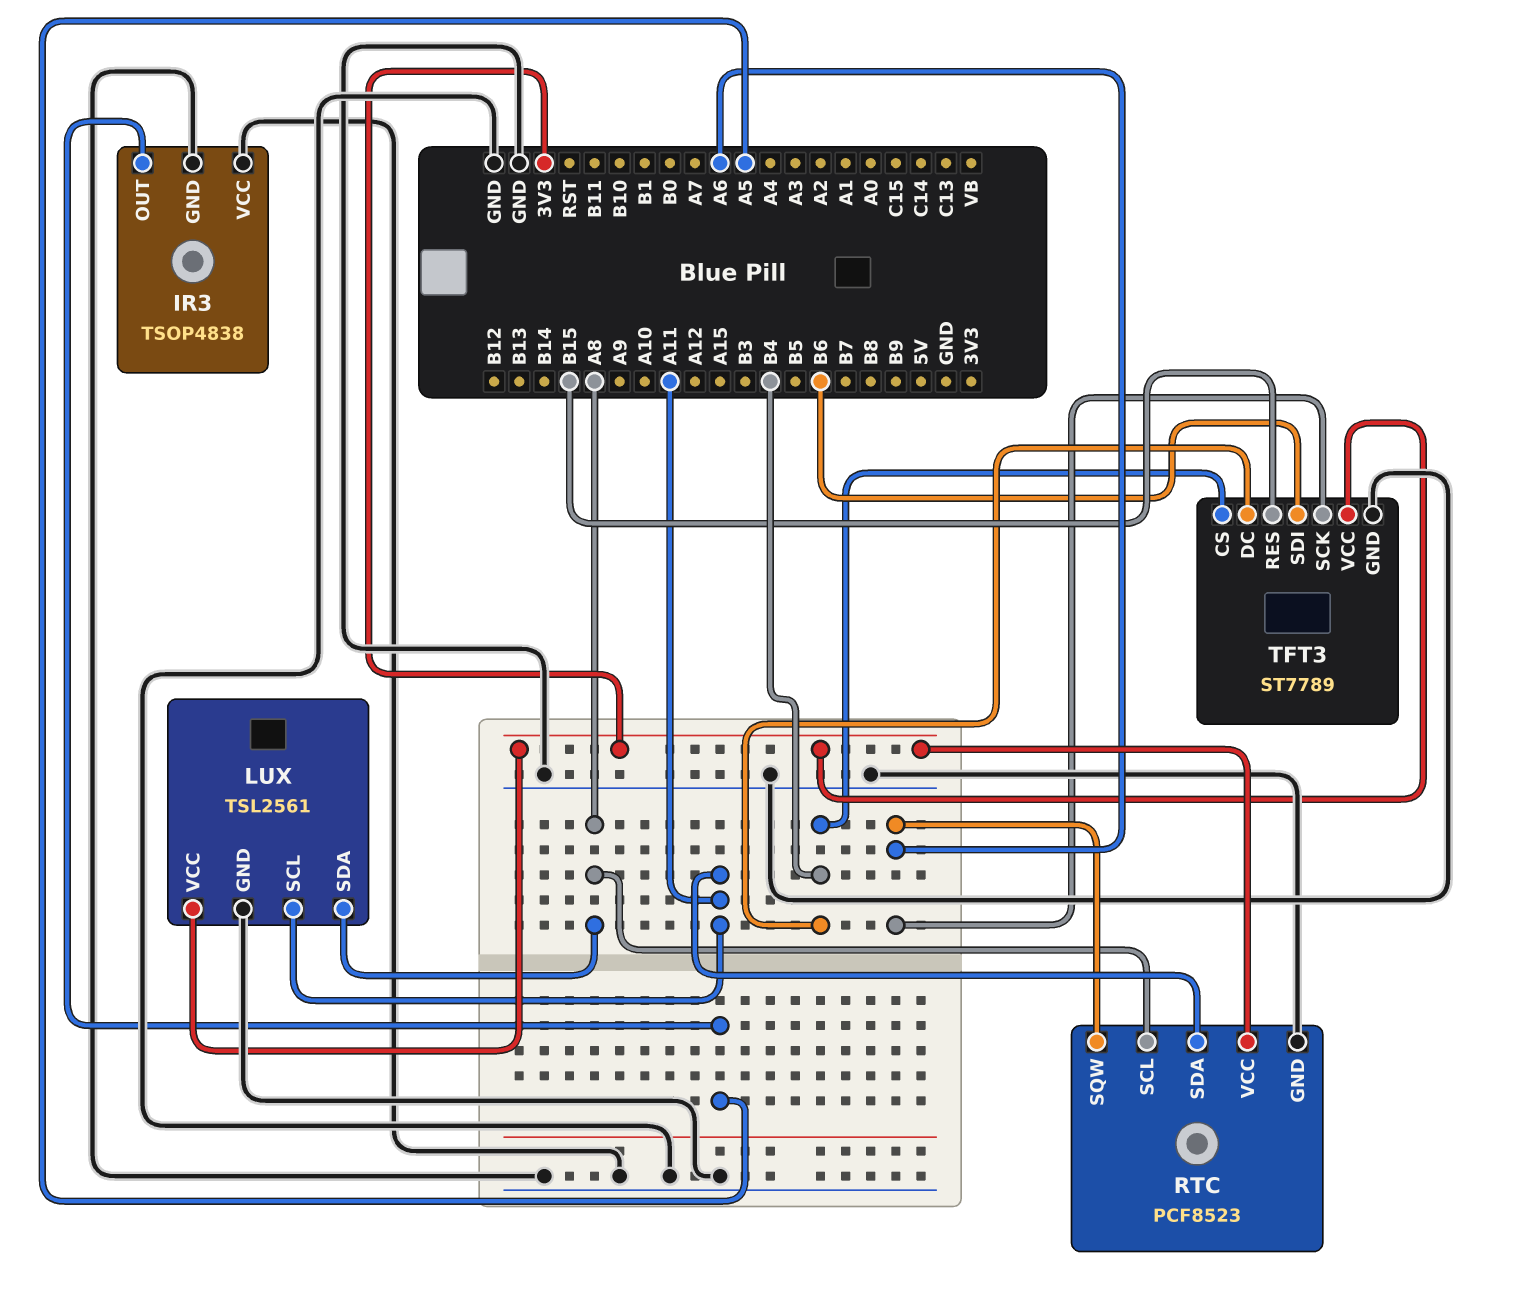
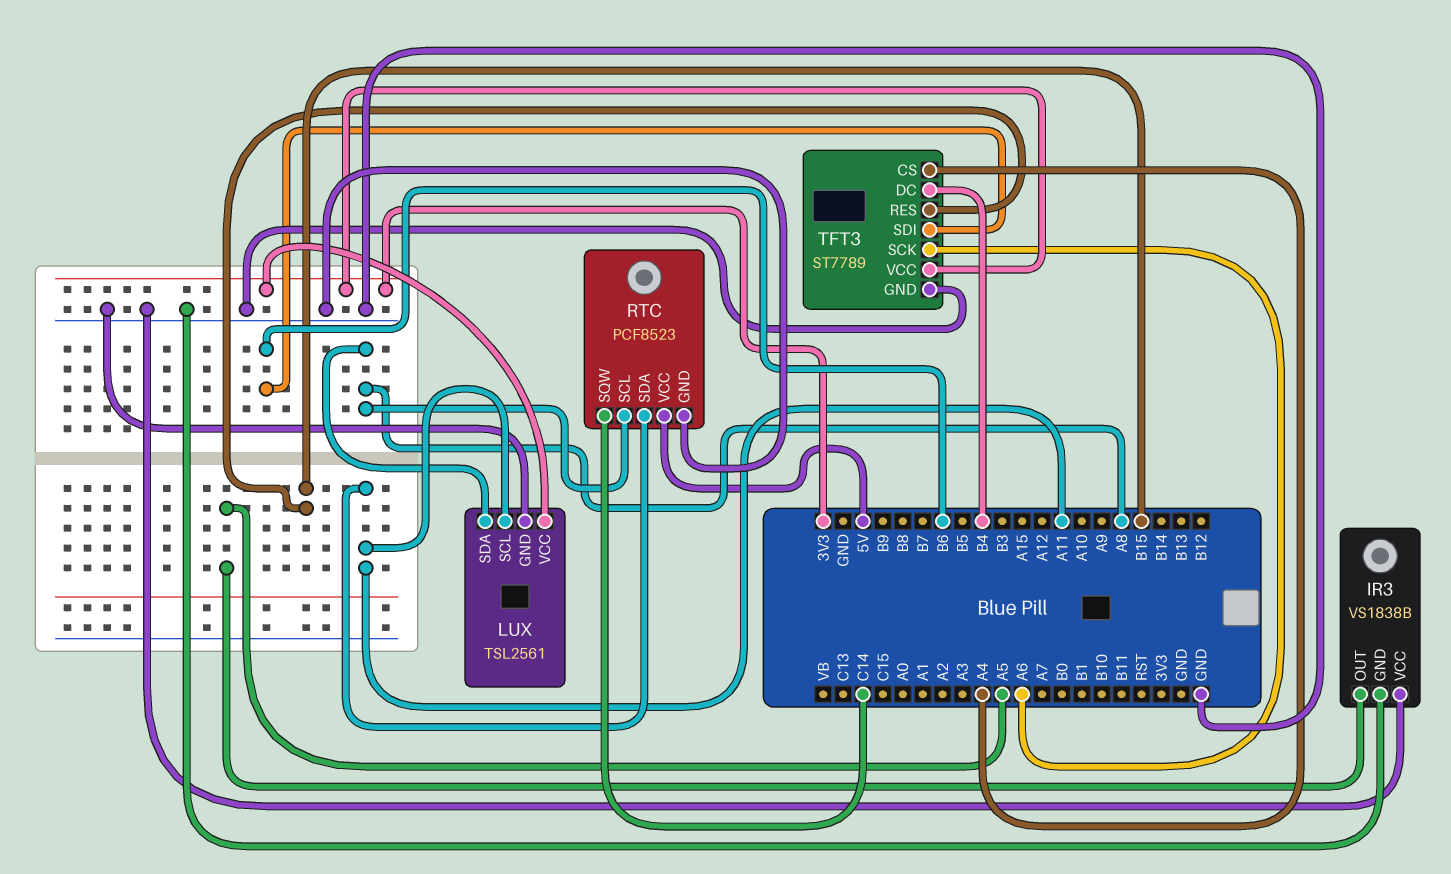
IR3: TSOP4838 -> VS1838B
RTC pin SQW: A6 -> C14
RTC pin VCC: 3V3 -> 5V
TFT3 pin CS: B4 -> A4

